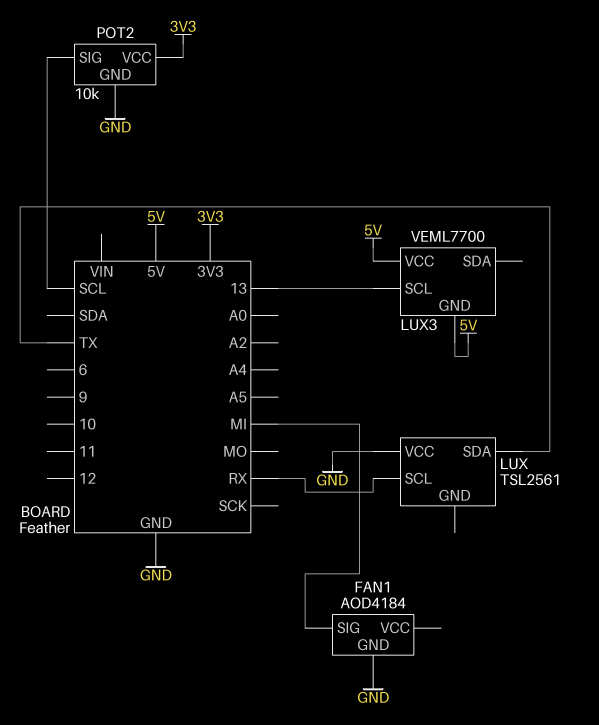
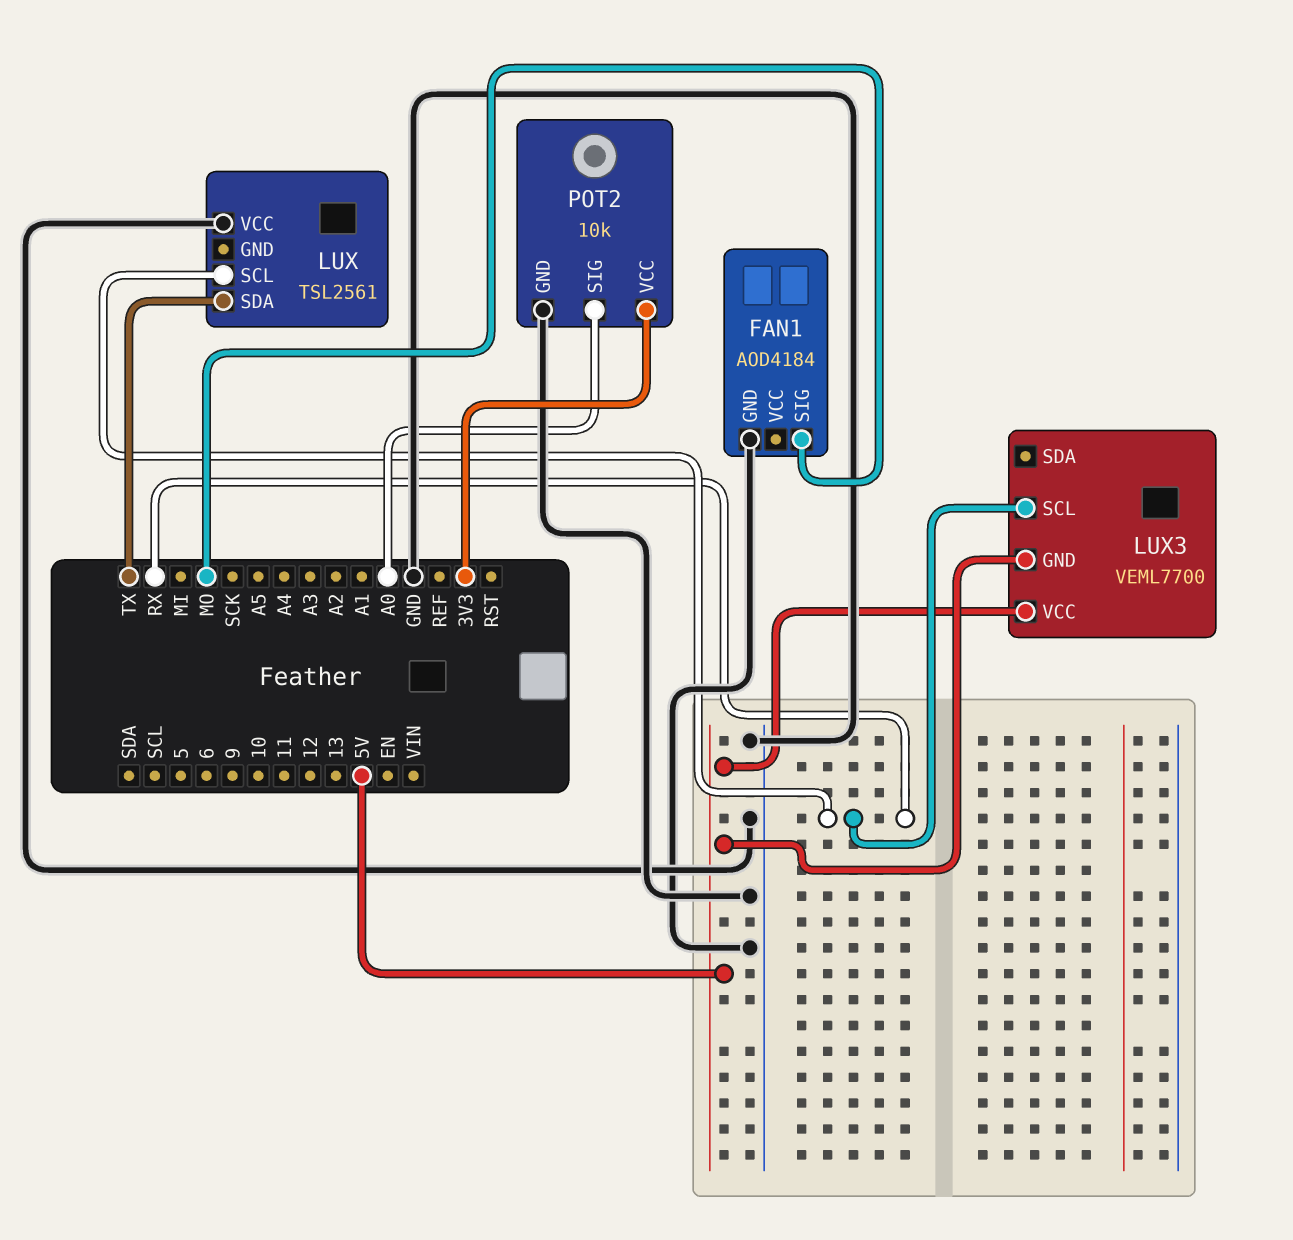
FAN1 pin SIG: MI -> MO
LUX3 pin SCL: 13 -> RX
POT2 pin SIG: SCL -> A0

